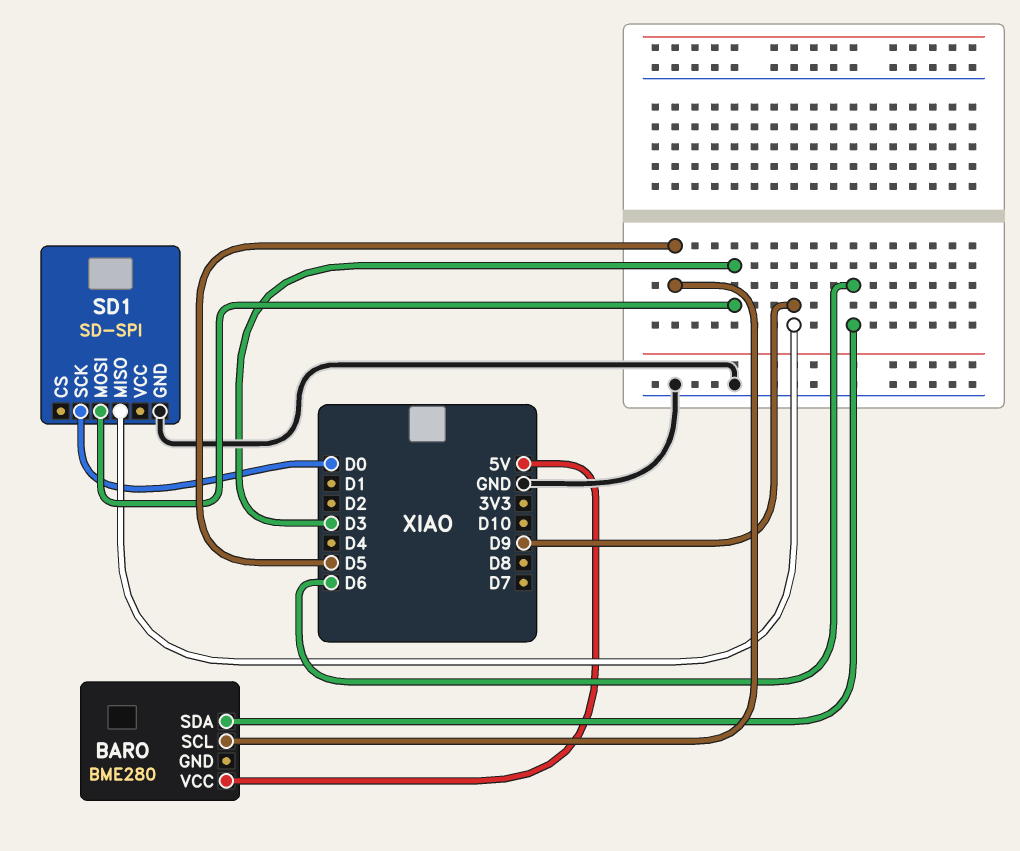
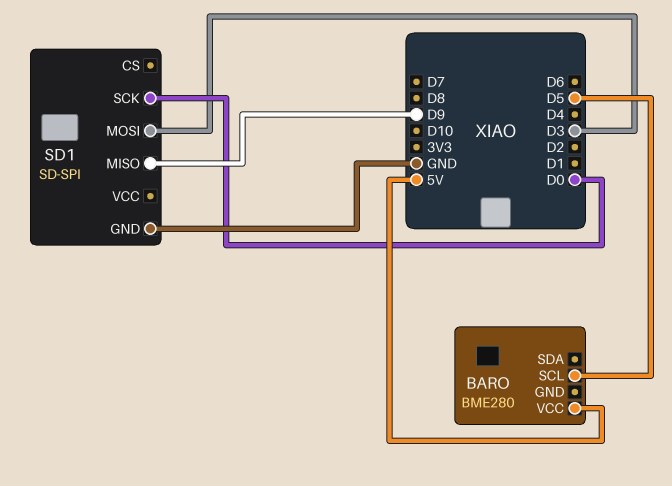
BARO pin SDA: D6 -> none

